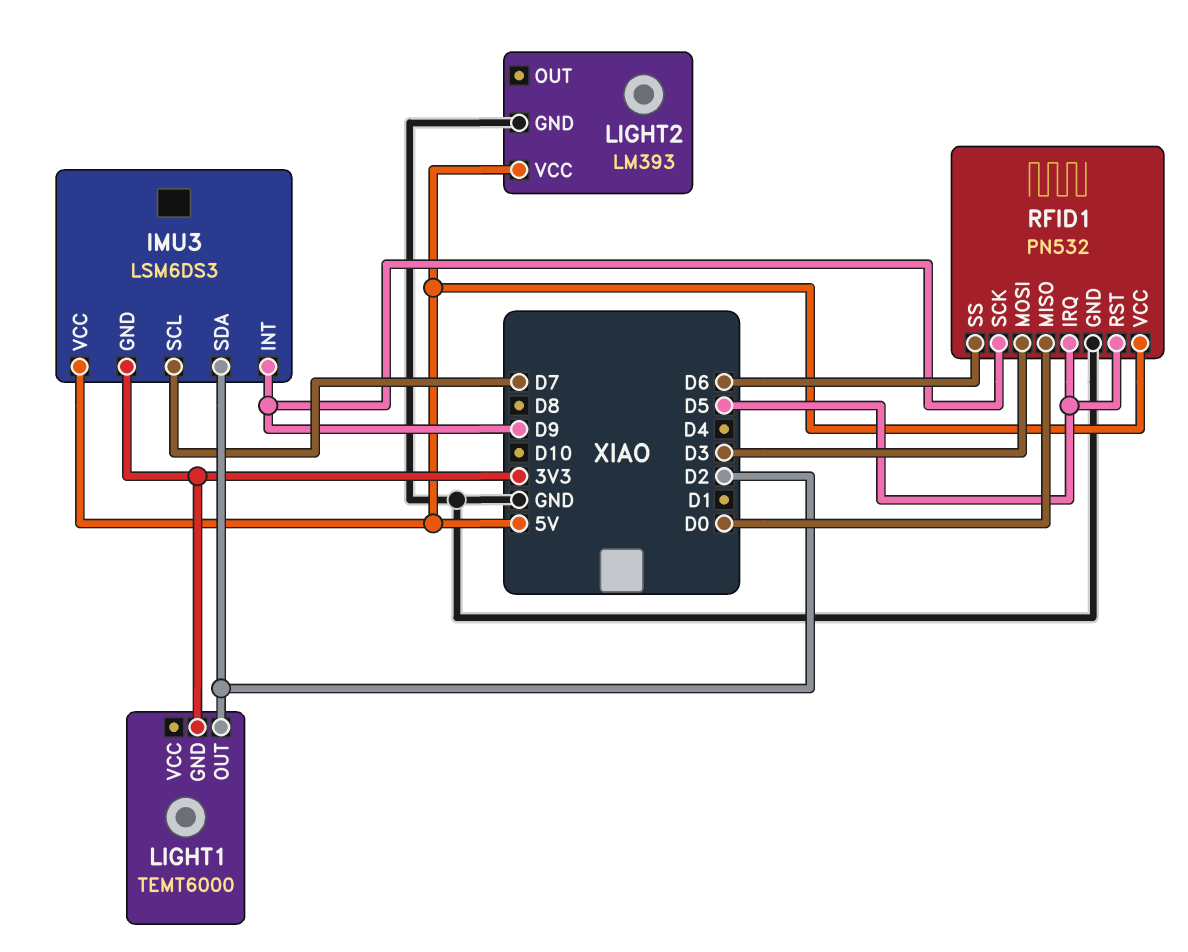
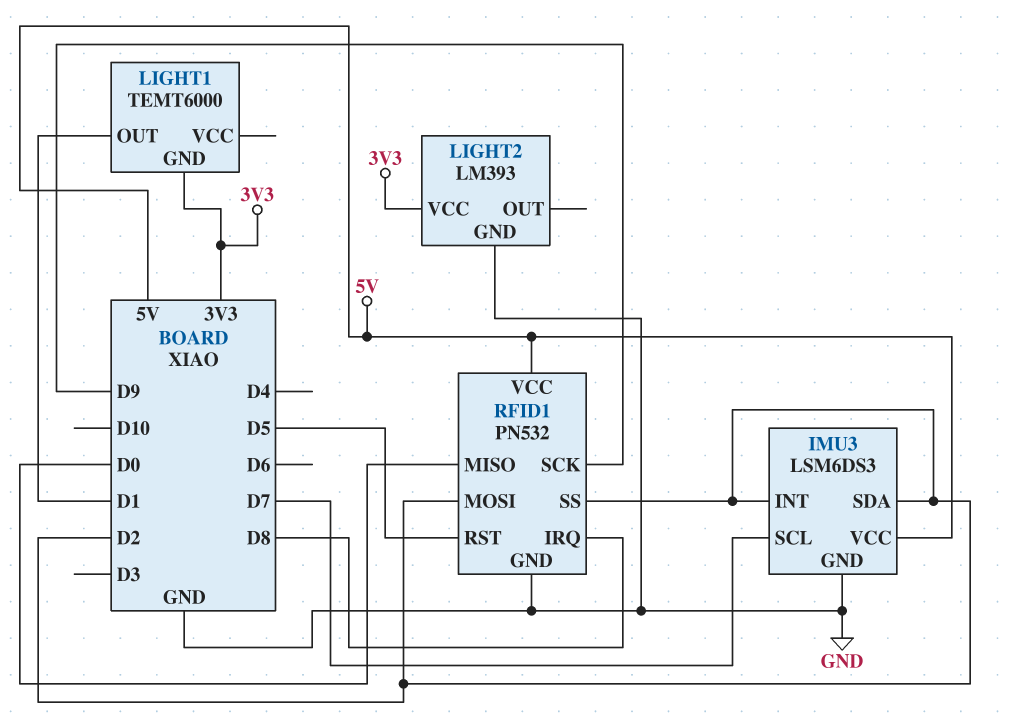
IMU3 pin GND: 3V3 -> GND
IMU3 pin INT: D9 -> D2
LIGHT1 pin OUT: D2 -> D1
LIGHT2 pin VCC: 5V -> 3V3
RFID1 pin IRQ: D5 -> D8
RFID1 pin MOSI: D3 -> D2
RFID1 pin SS: D6 -> D2

